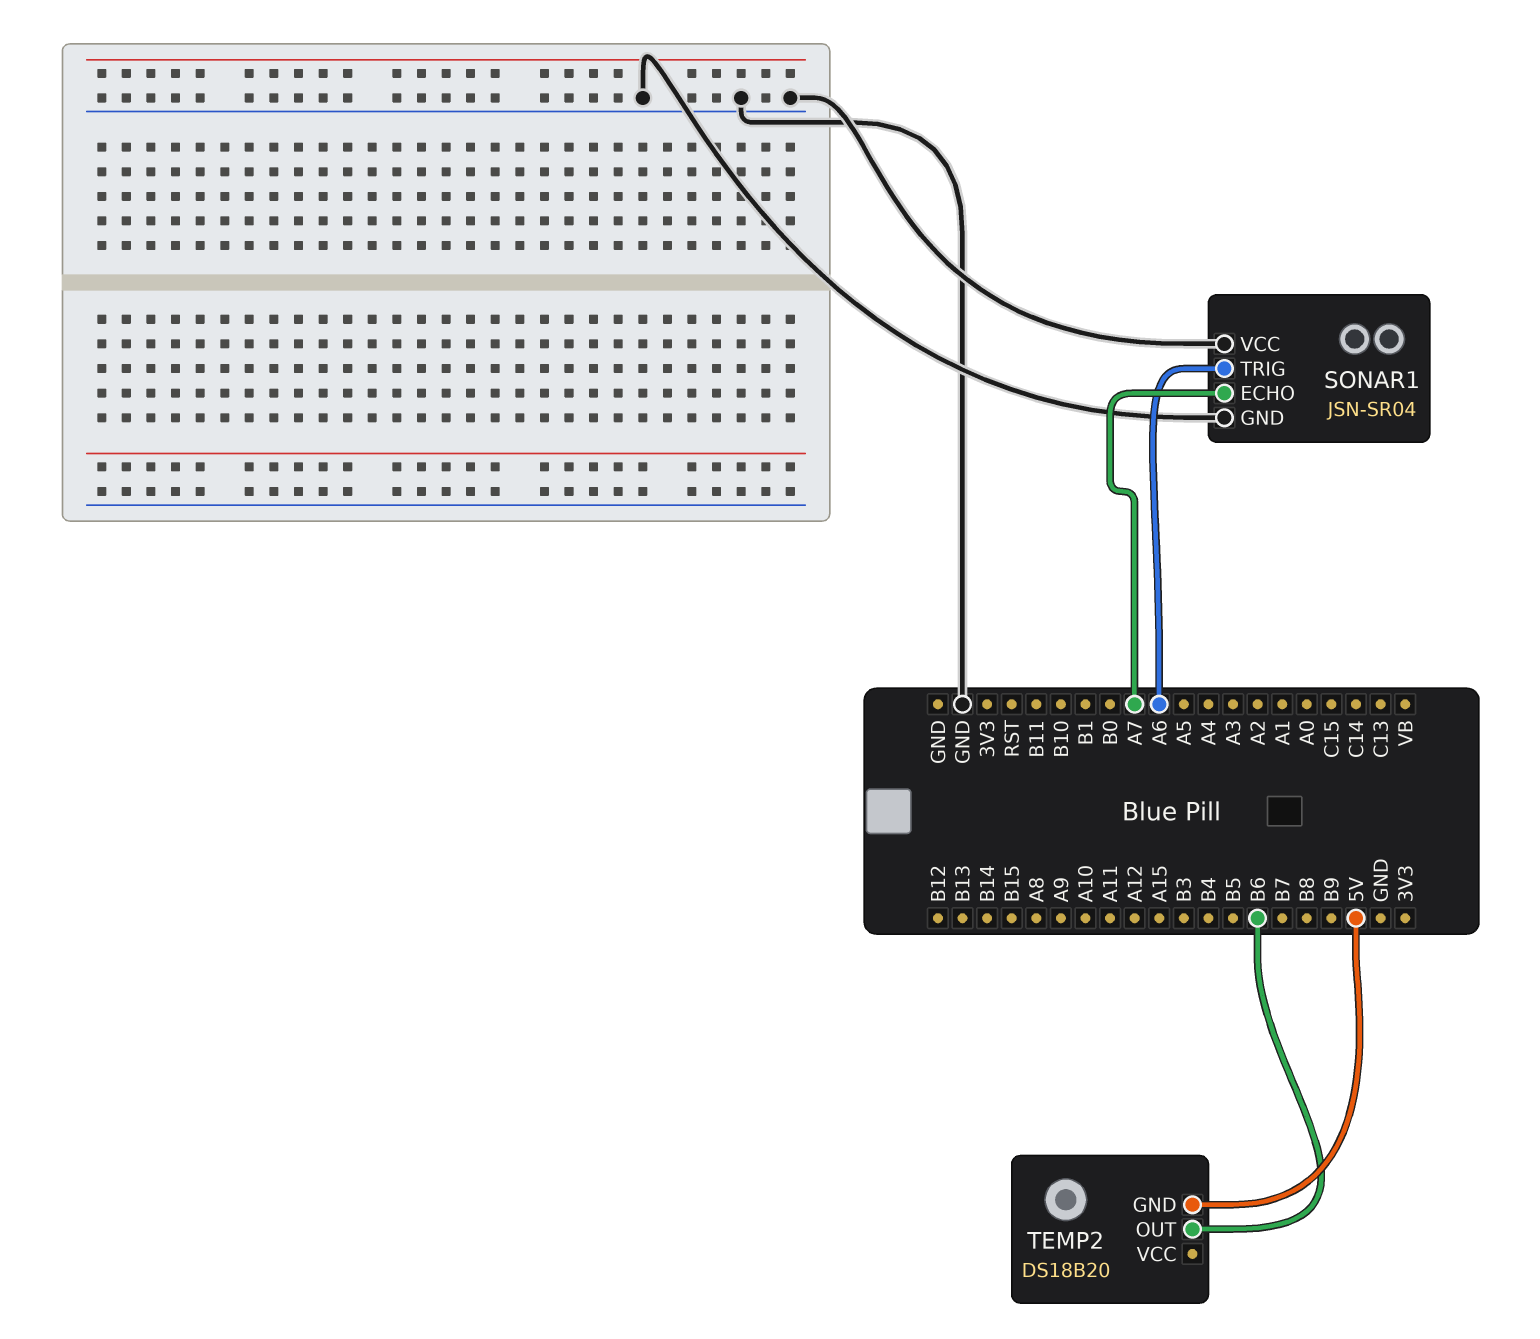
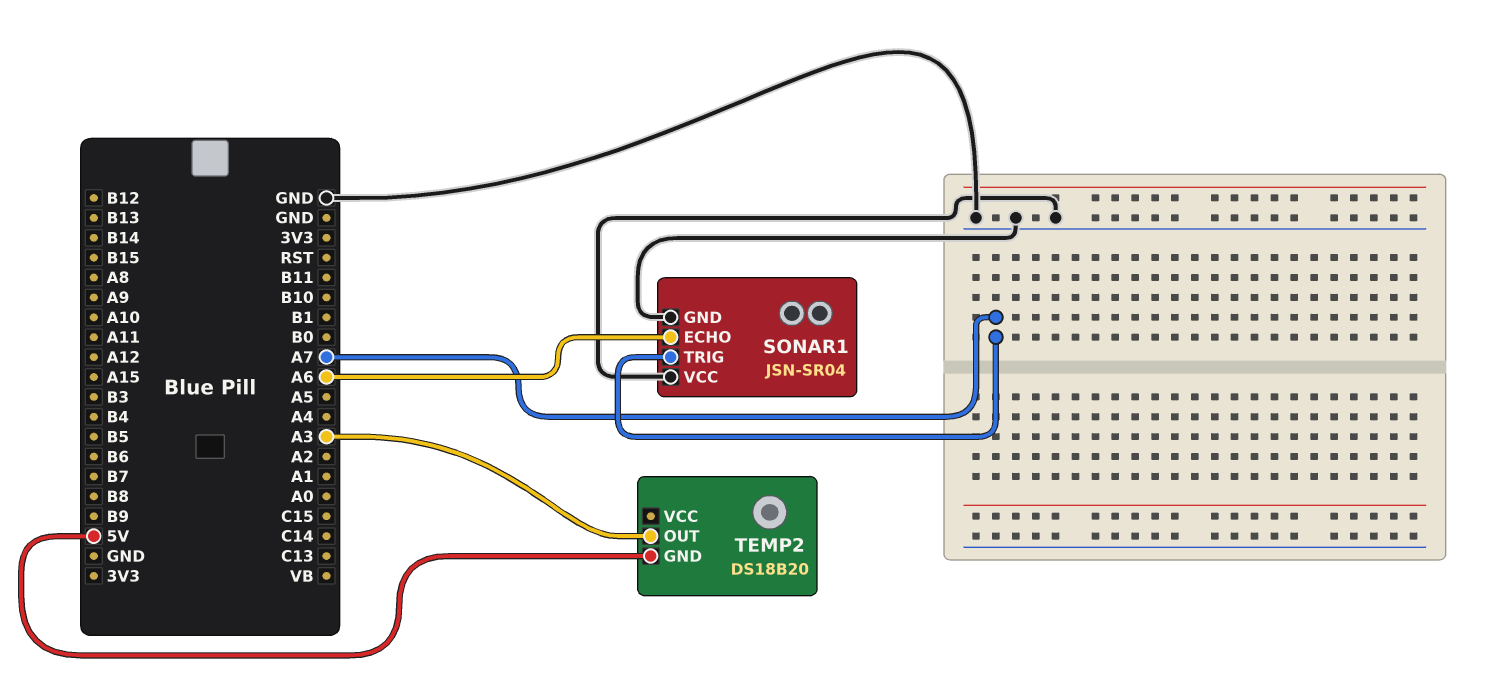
SONAR1 pin ECHO: A7 -> A6
SONAR1 pin TRIG: A6 -> A7
TEMP2 pin OUT: B6 -> A3

